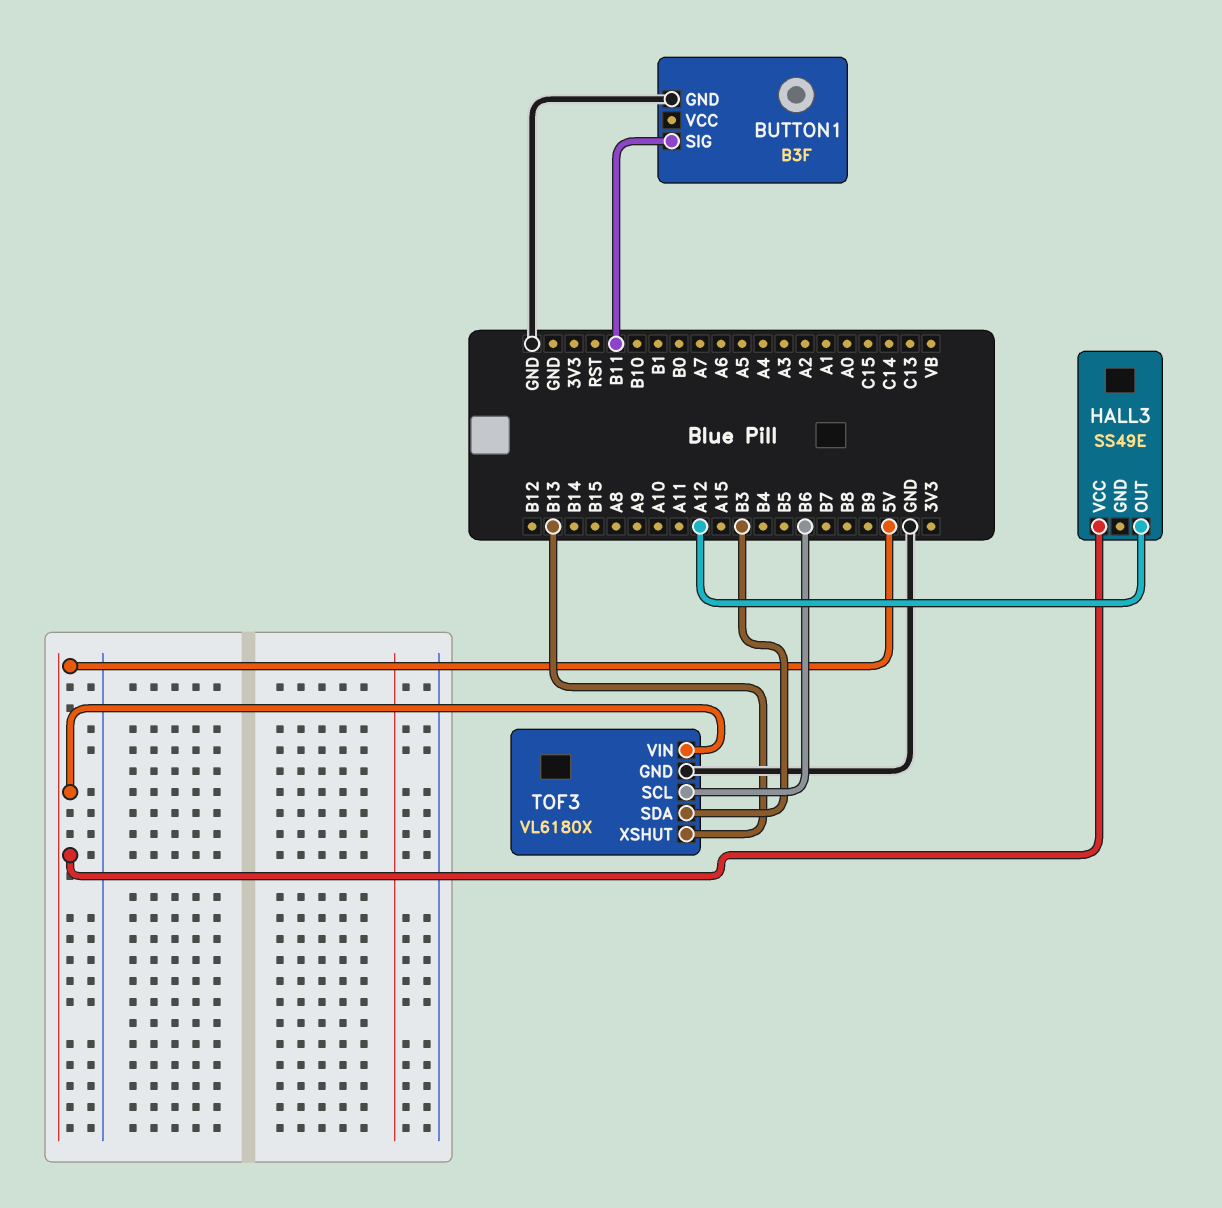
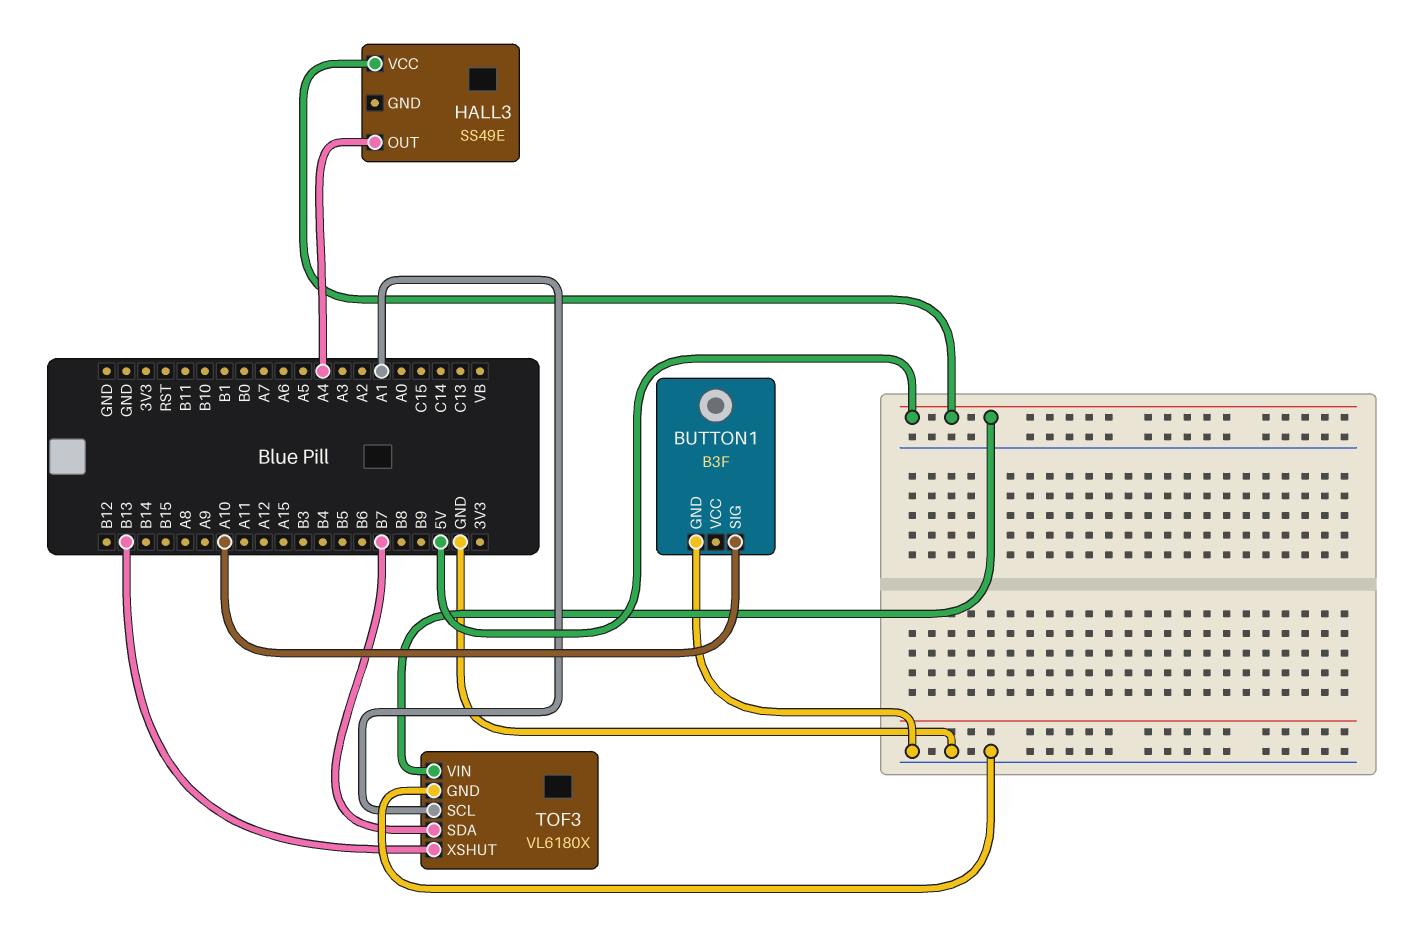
BUTTON1 pin SIG: B11 -> A10
HALL3 pin OUT: A12 -> A4
TOF3 pin SCL: B6 -> A1
TOF3 pin SDA: B3 -> B7

